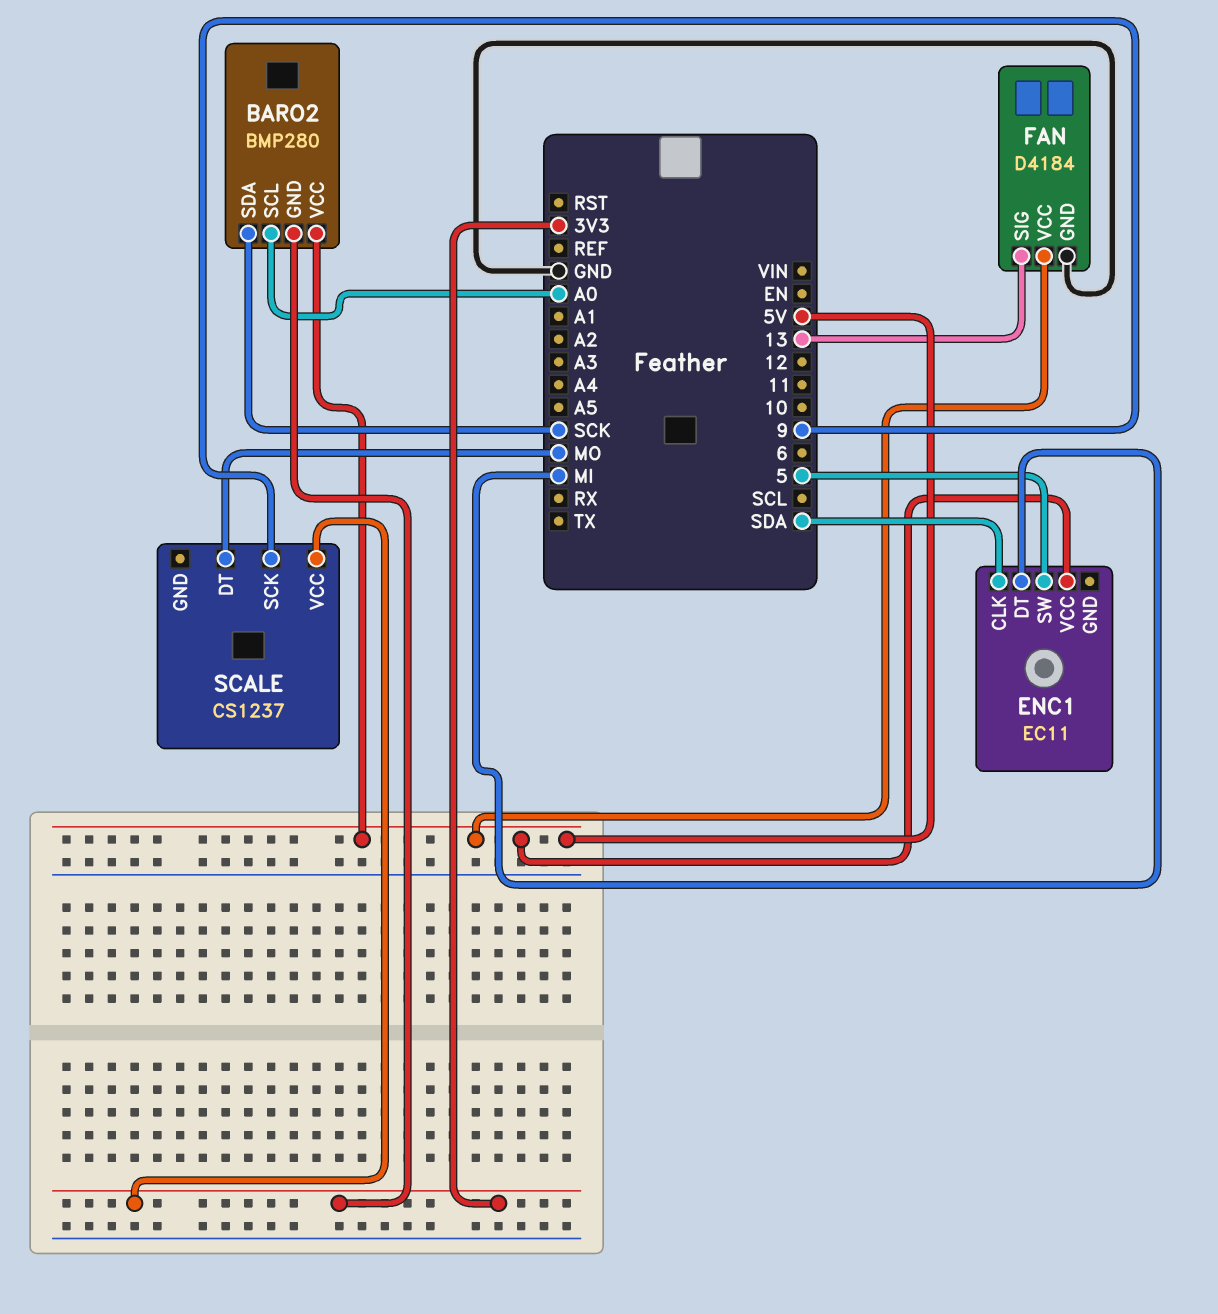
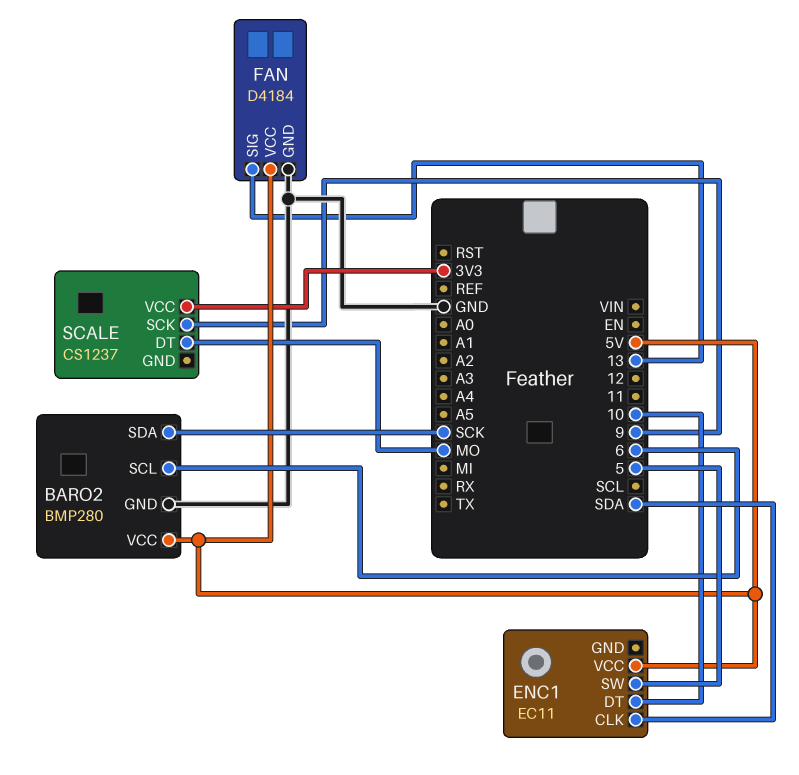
BARO2 pin GND: 3V3 -> GND
BARO2 pin SCL: A0 -> 6
ENC1 pin DT: MI -> 10

